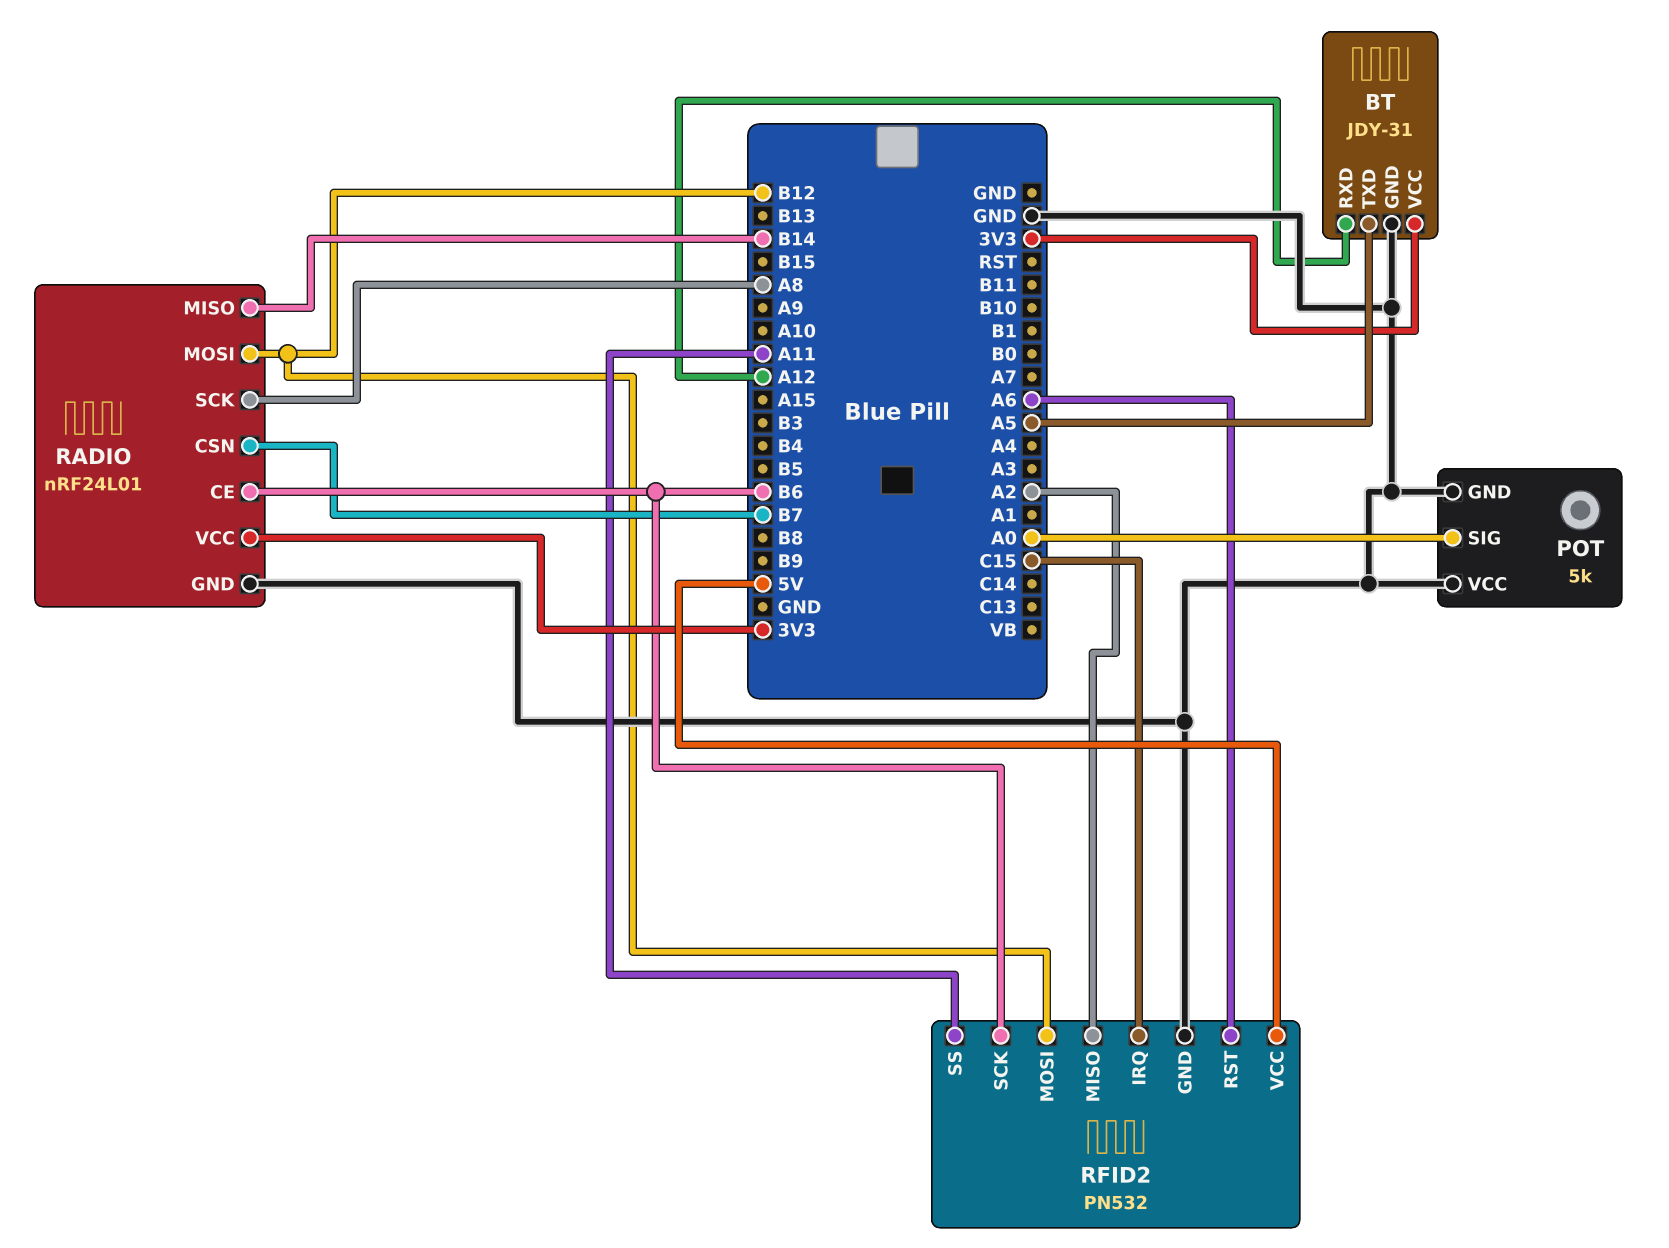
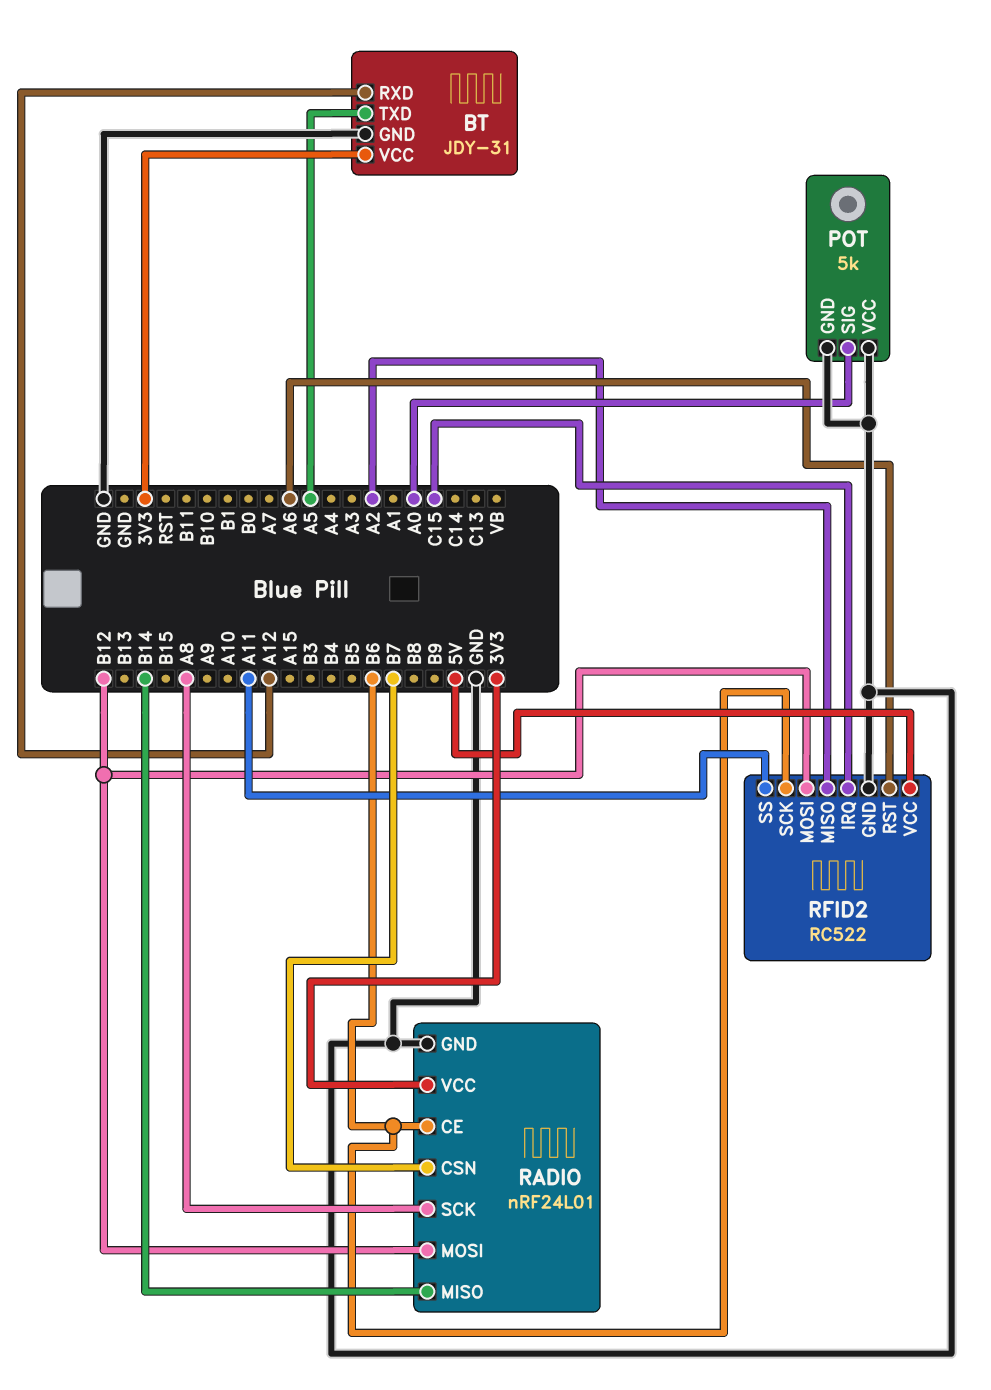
RFID2: PN532 -> RC522

